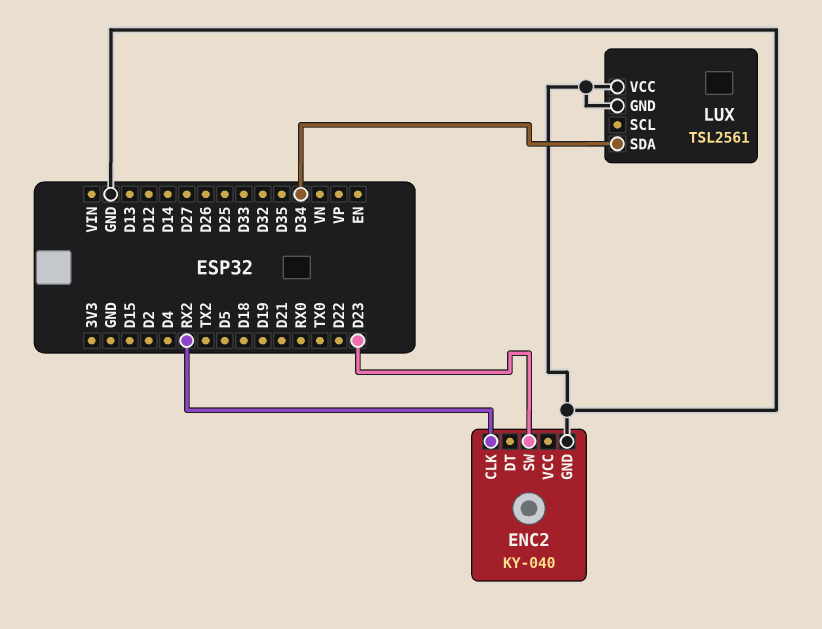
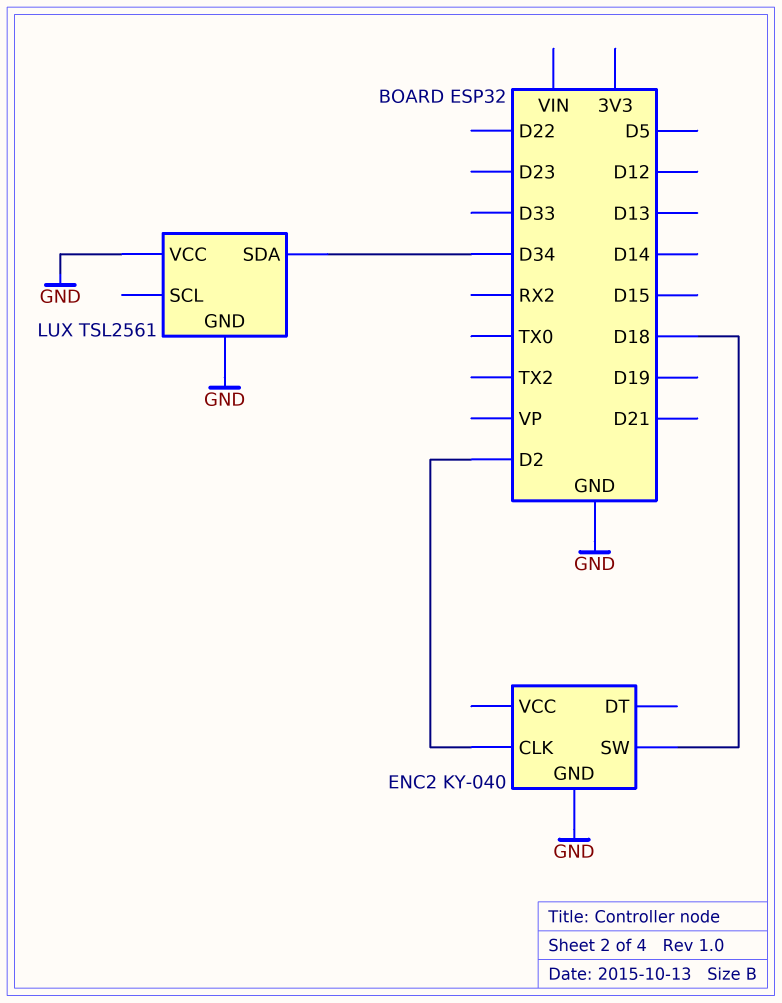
ENC2 pin CLK: RX2 -> D2
ENC2 pin SW: D23 -> D18

